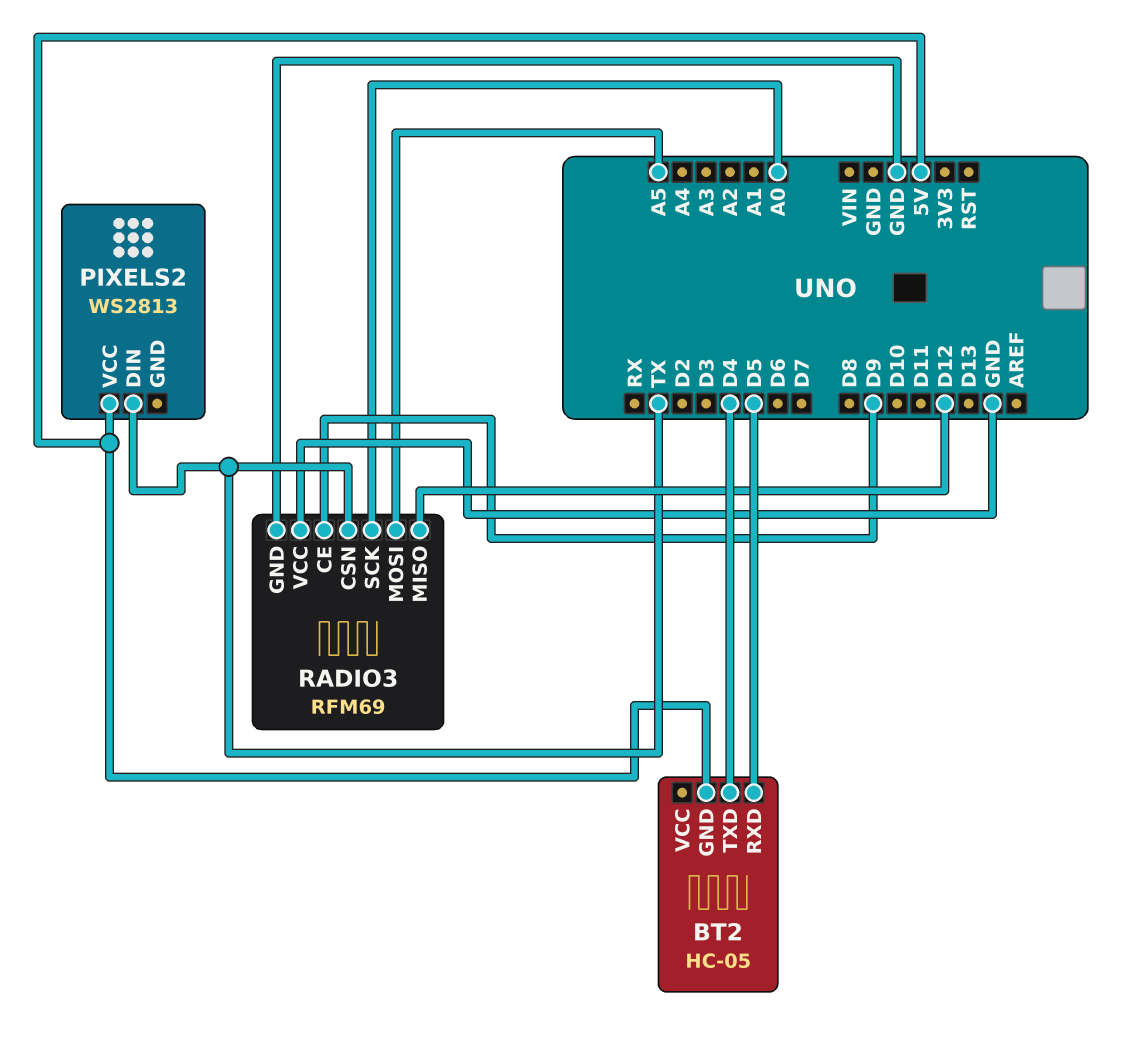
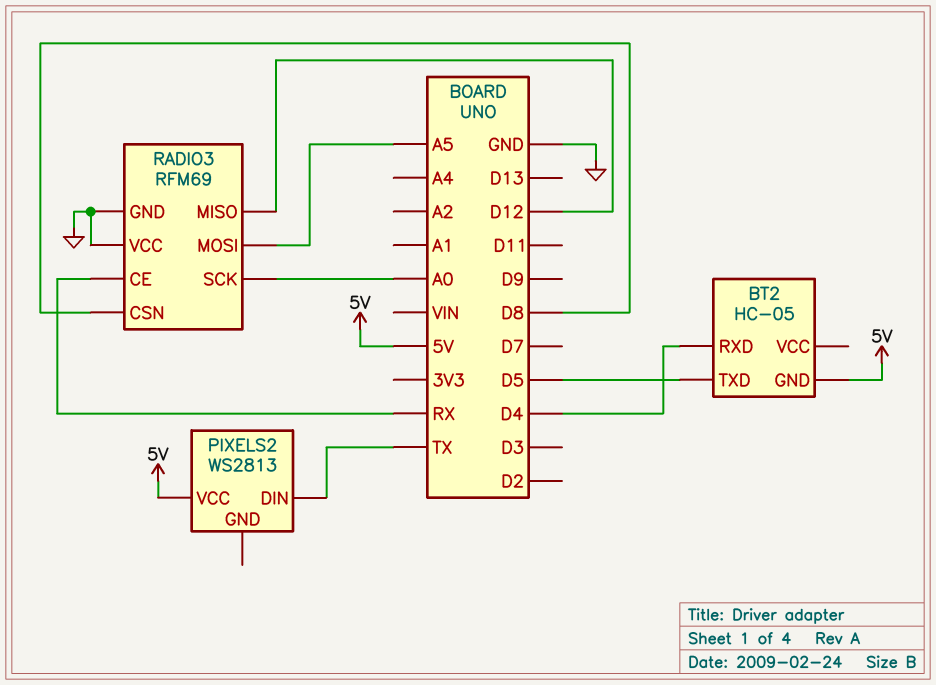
BT2 pin RXD: D5 -> D4
BT2 pin TXD: D4 -> D5
RADIO3 pin CE: D9 -> RX
RADIO3 pin CSN: TX -> D8

